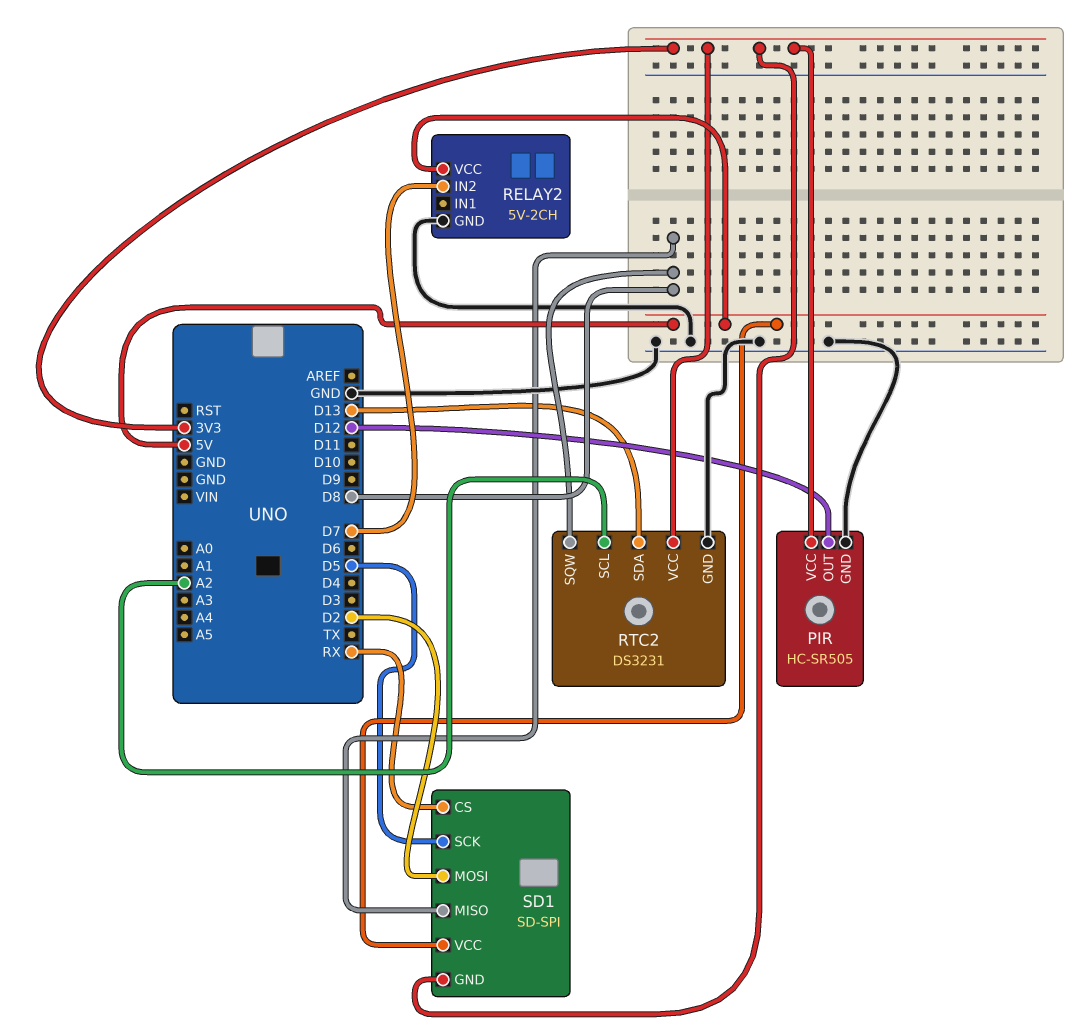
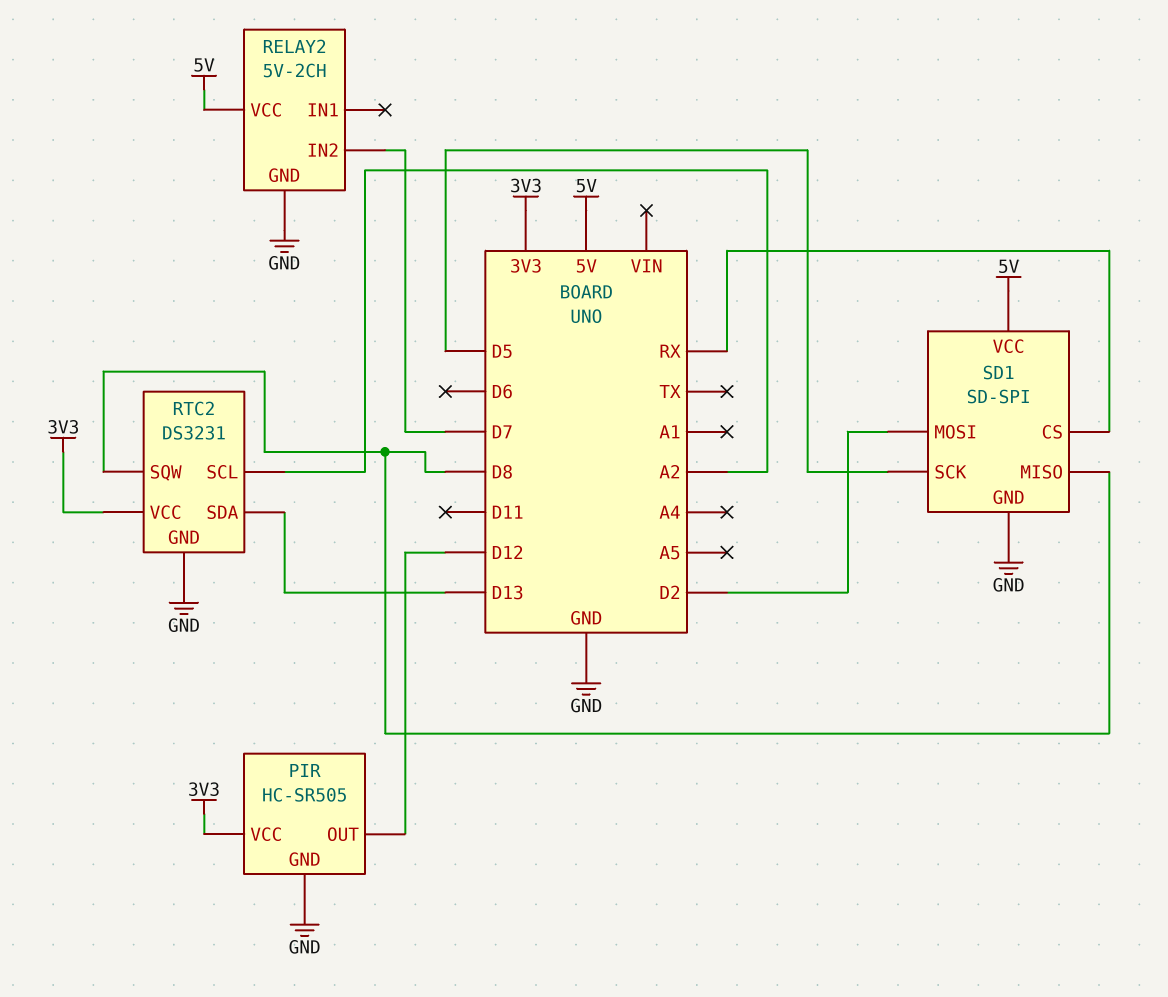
SD1 pin GND: 3V3 -> GND

